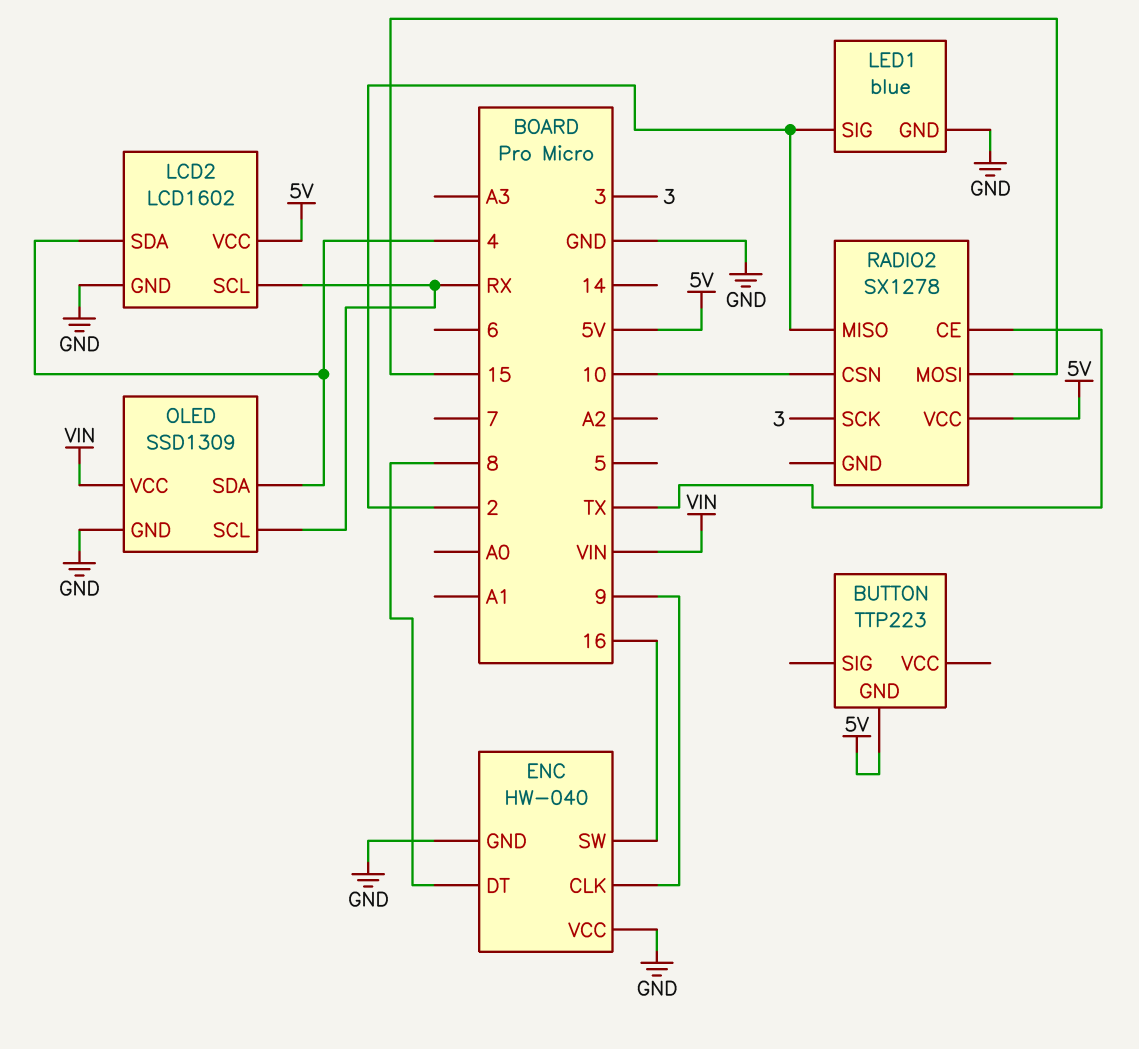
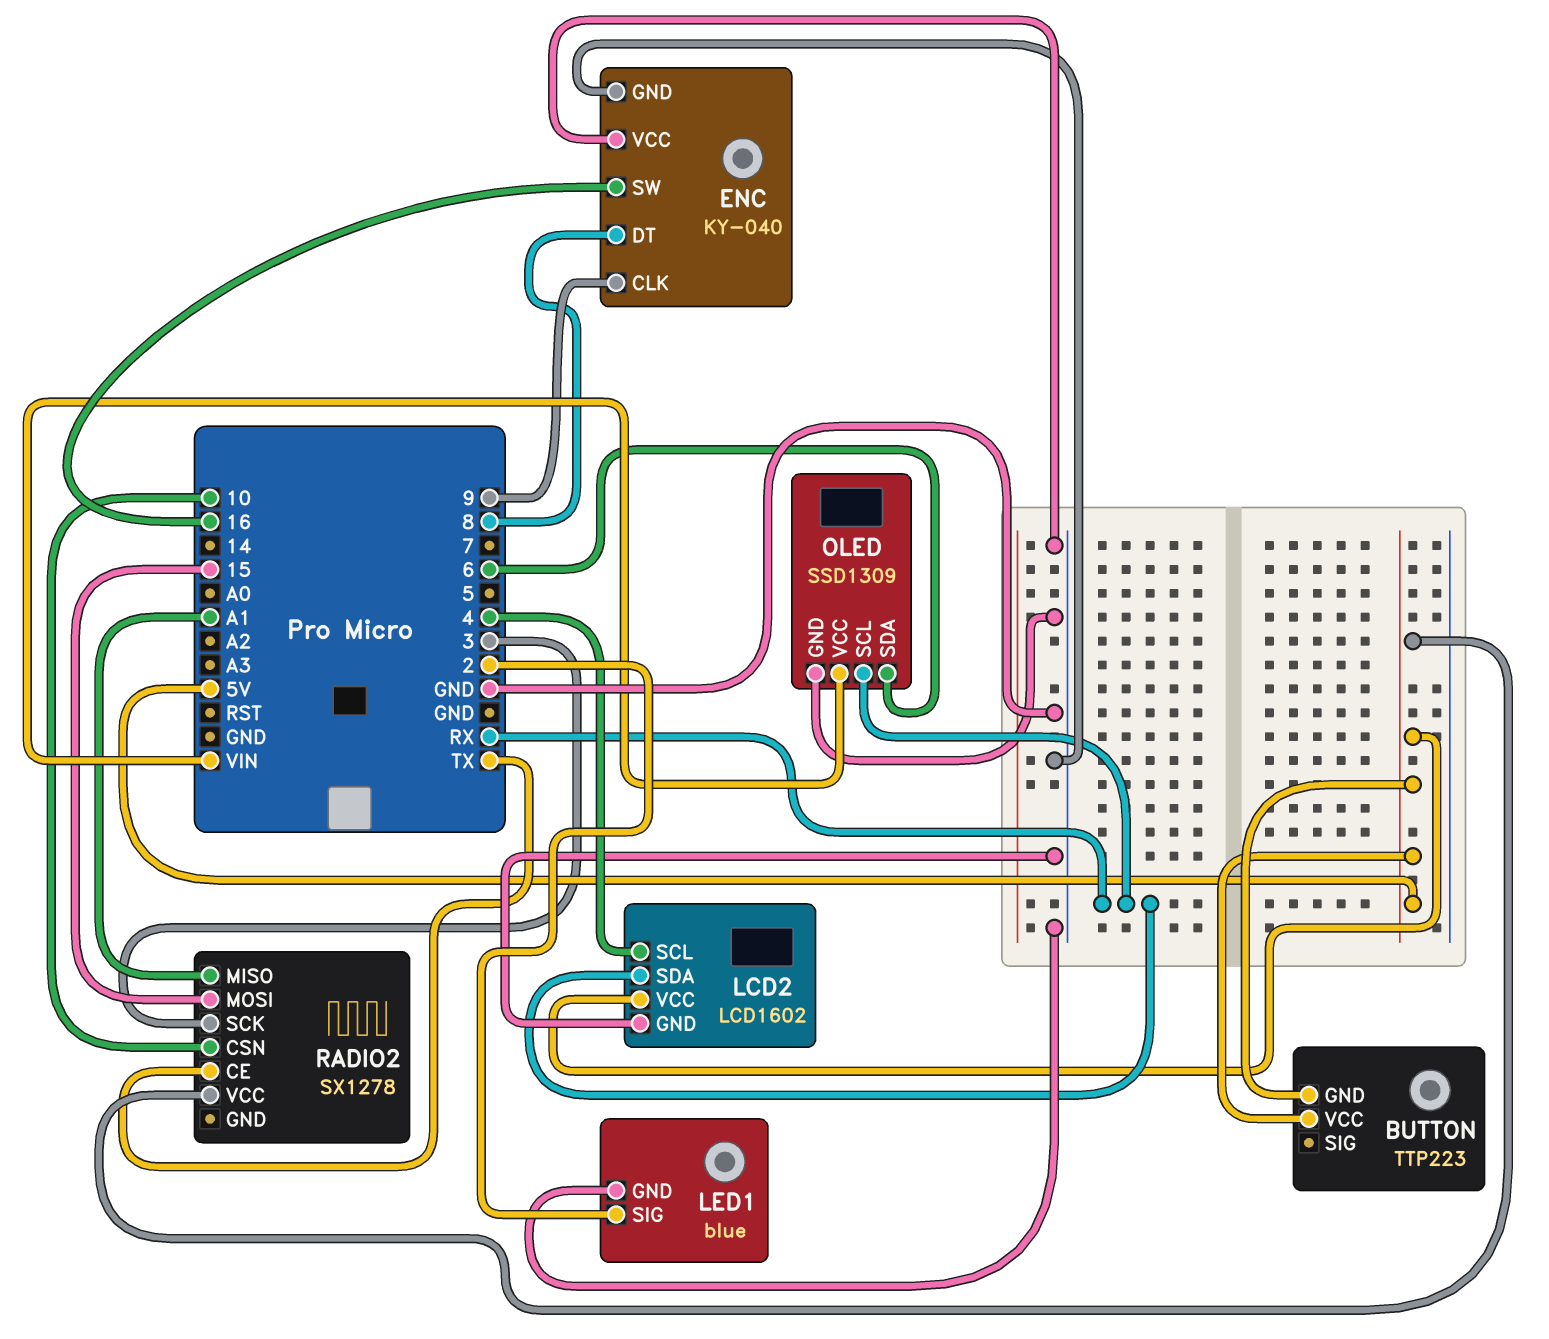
BUTTON pin VCC: none -> 5V
ENC: HW-040 -> KY-040
LCD2 pin SCL: RX -> 4
LCD2 pin SDA: 4 -> RX
OLED pin SDA: 4 -> 6
RADIO2 pin MISO: 2 -> A1

